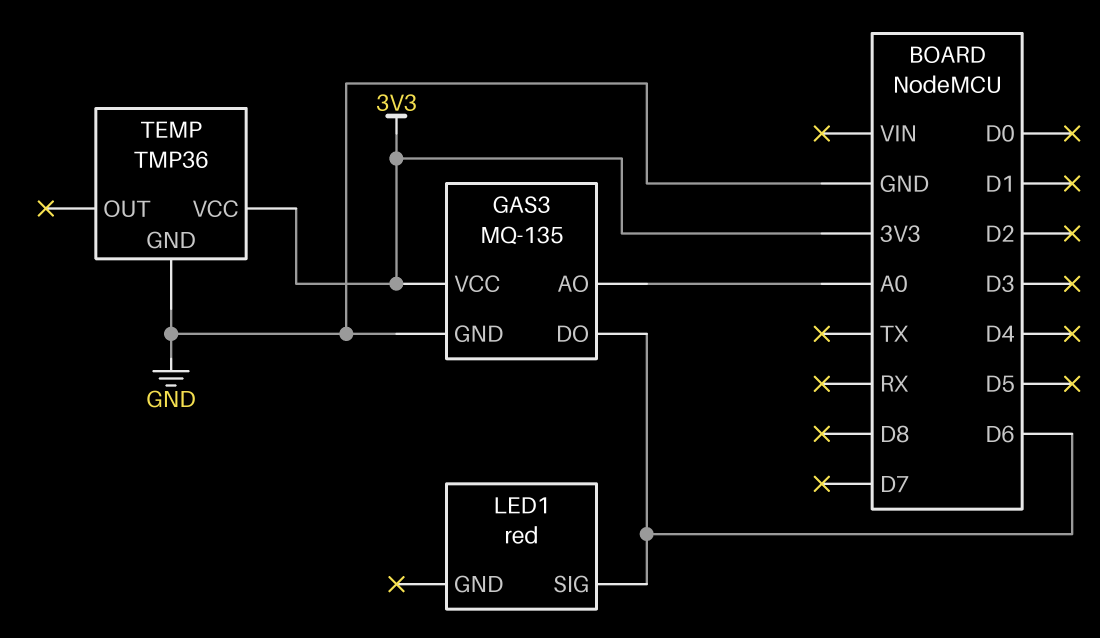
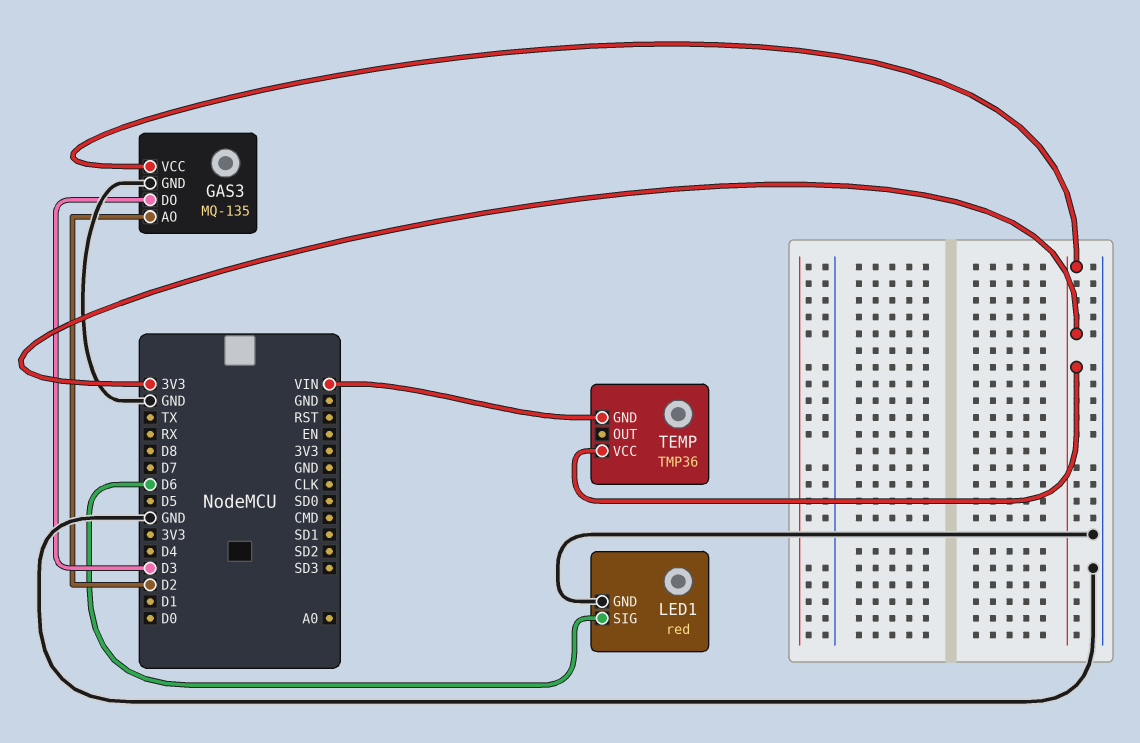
GAS3 pin AO: A0 -> D2
GAS3 pin DO: D6 -> D3
LED1 pin GND: none -> GND
TEMP pin GND: GND -> VIN

